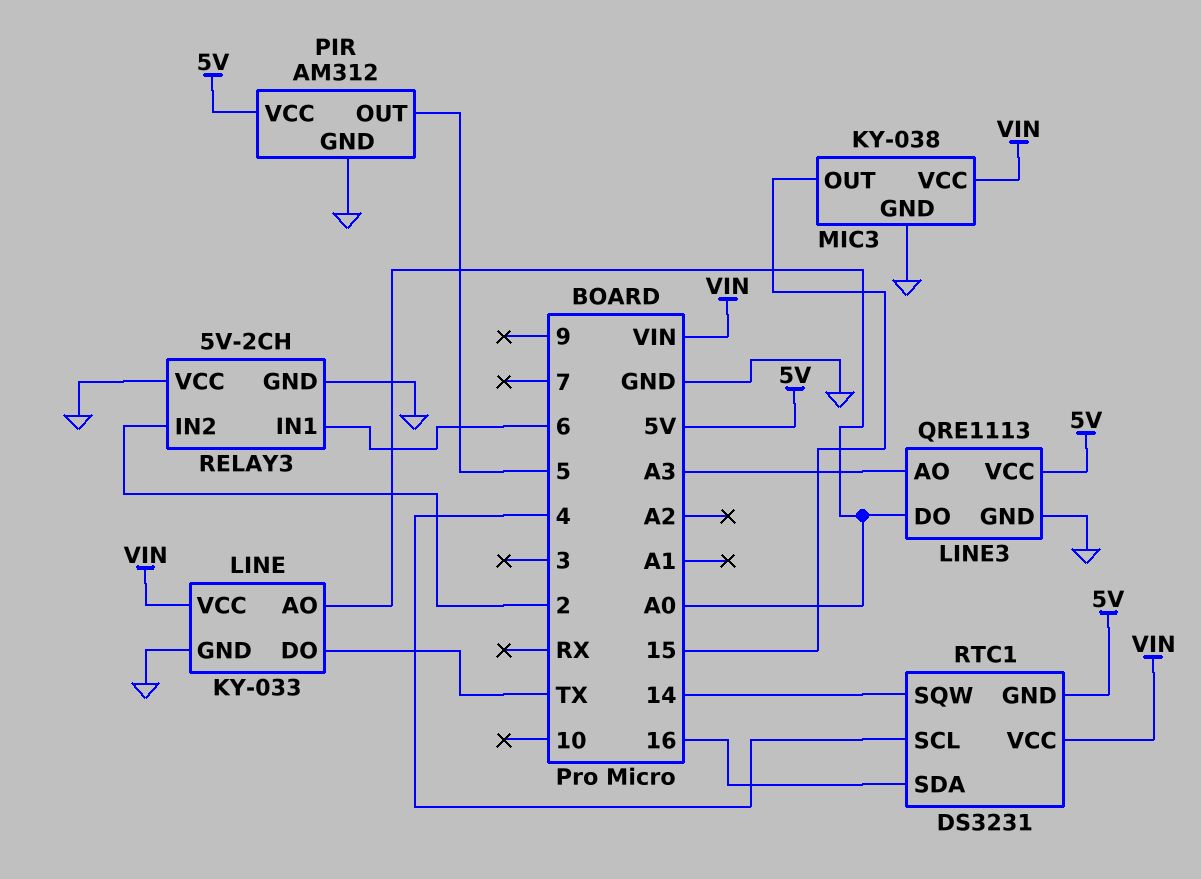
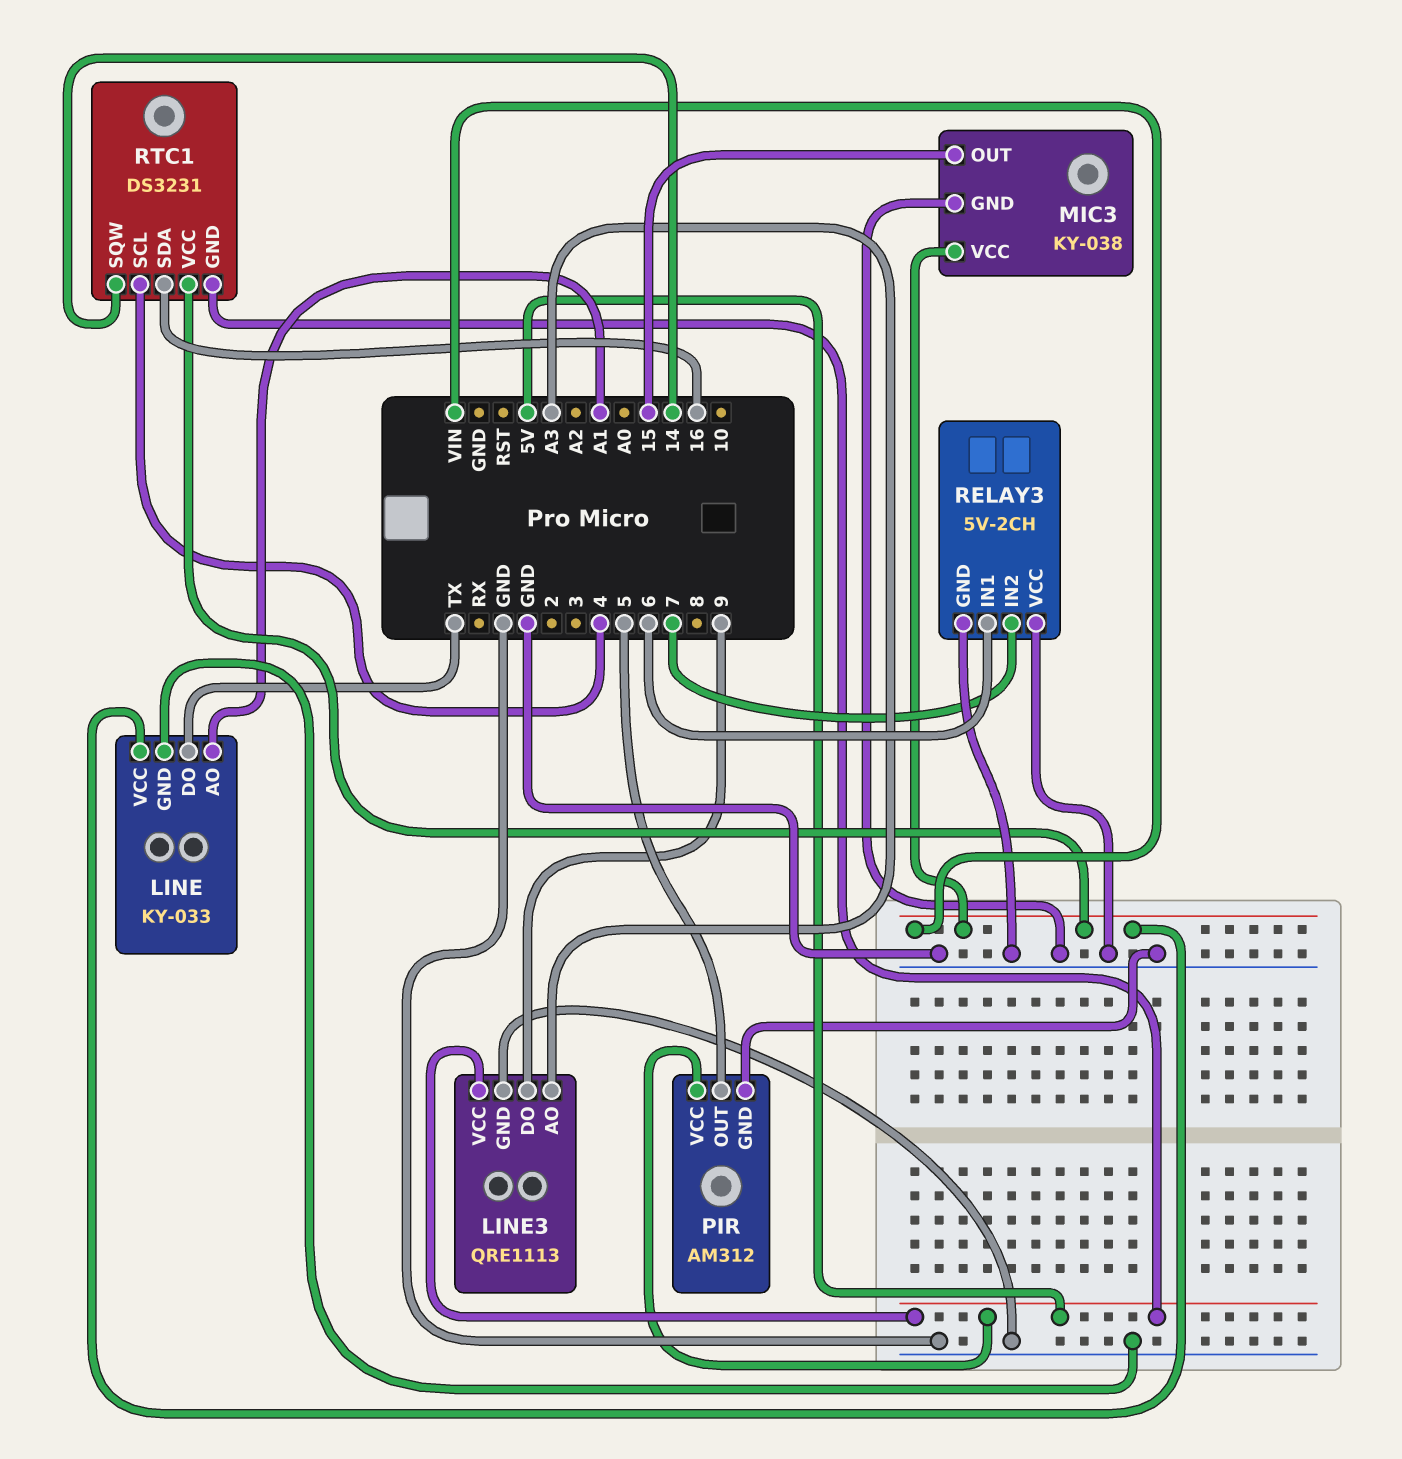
LINE pin AO: A0 -> A1
LINE3 pin DO: A0 -> 9
RELAY3 pin IN2: 2 -> 7

